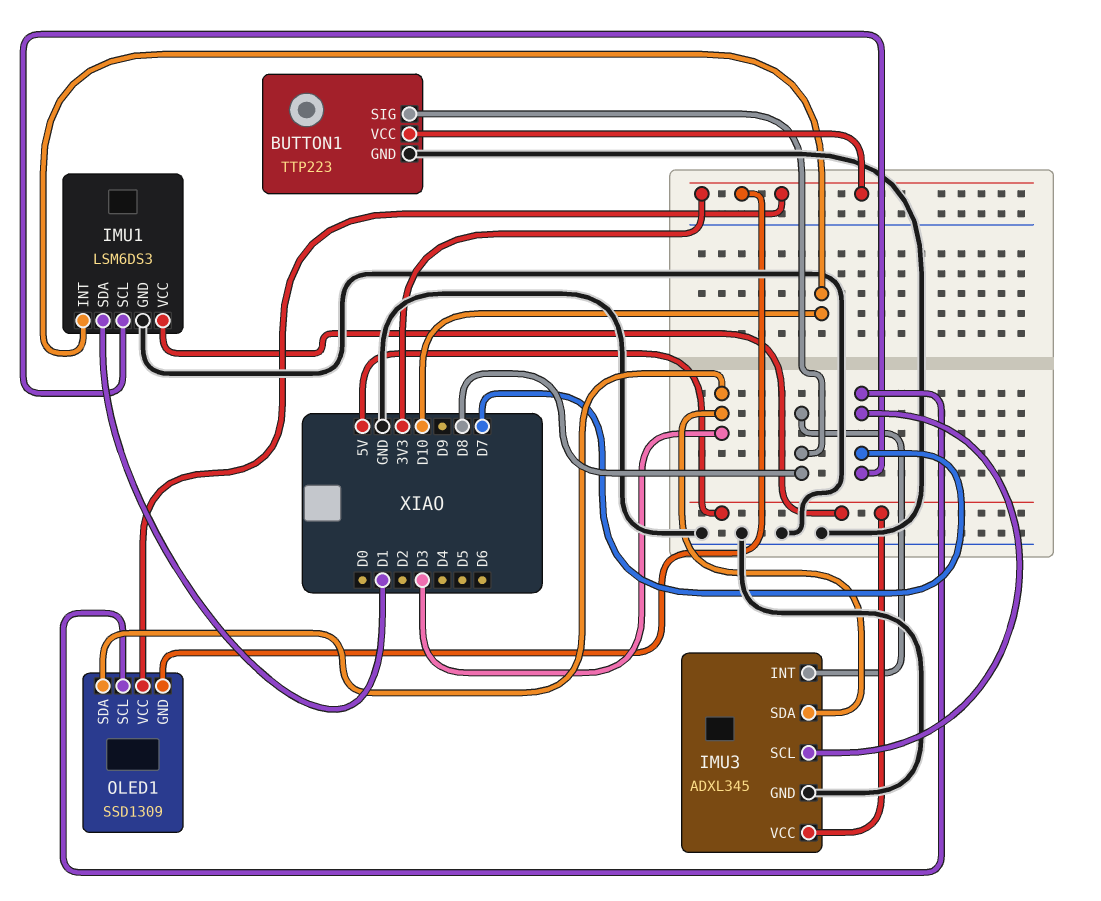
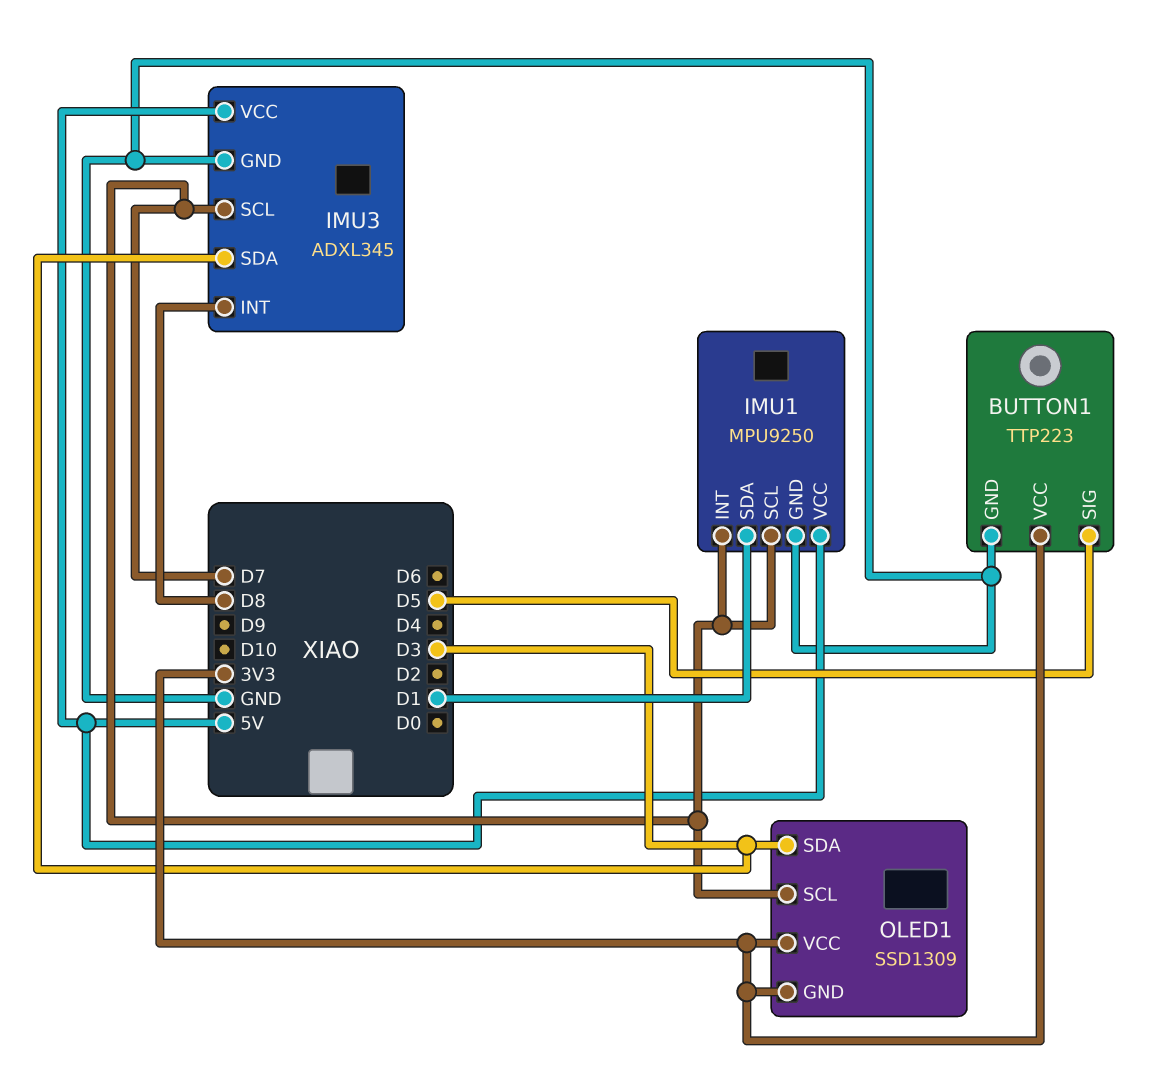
BUTTON1 pin SIG: D8 -> D5
IMU1: LSM6DS3 -> MPU9250
IMU1 pin INT: D10 -> D7

